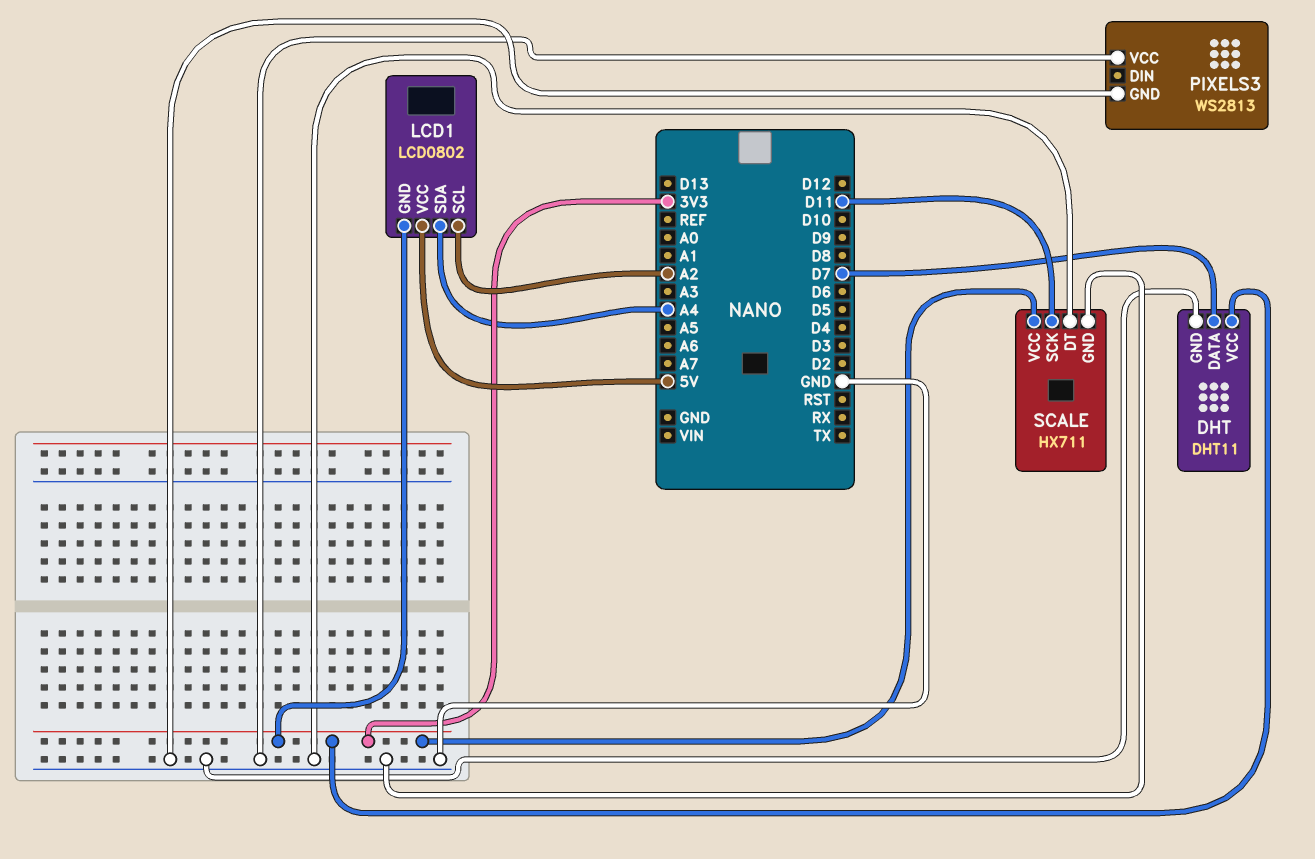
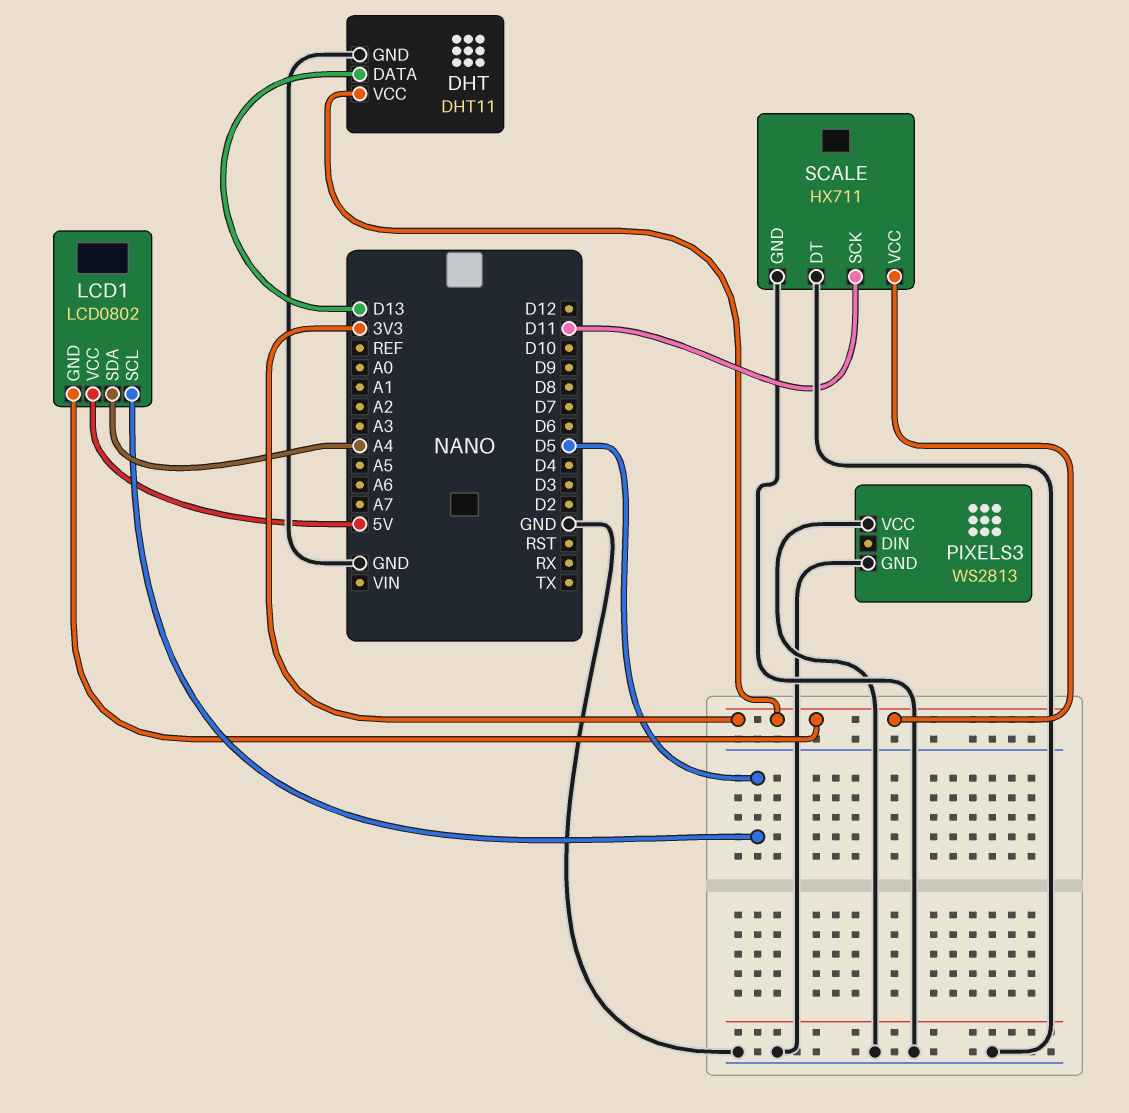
DHT pin DATA: D7 -> D13
LCD1 pin SCL: A2 -> D5

